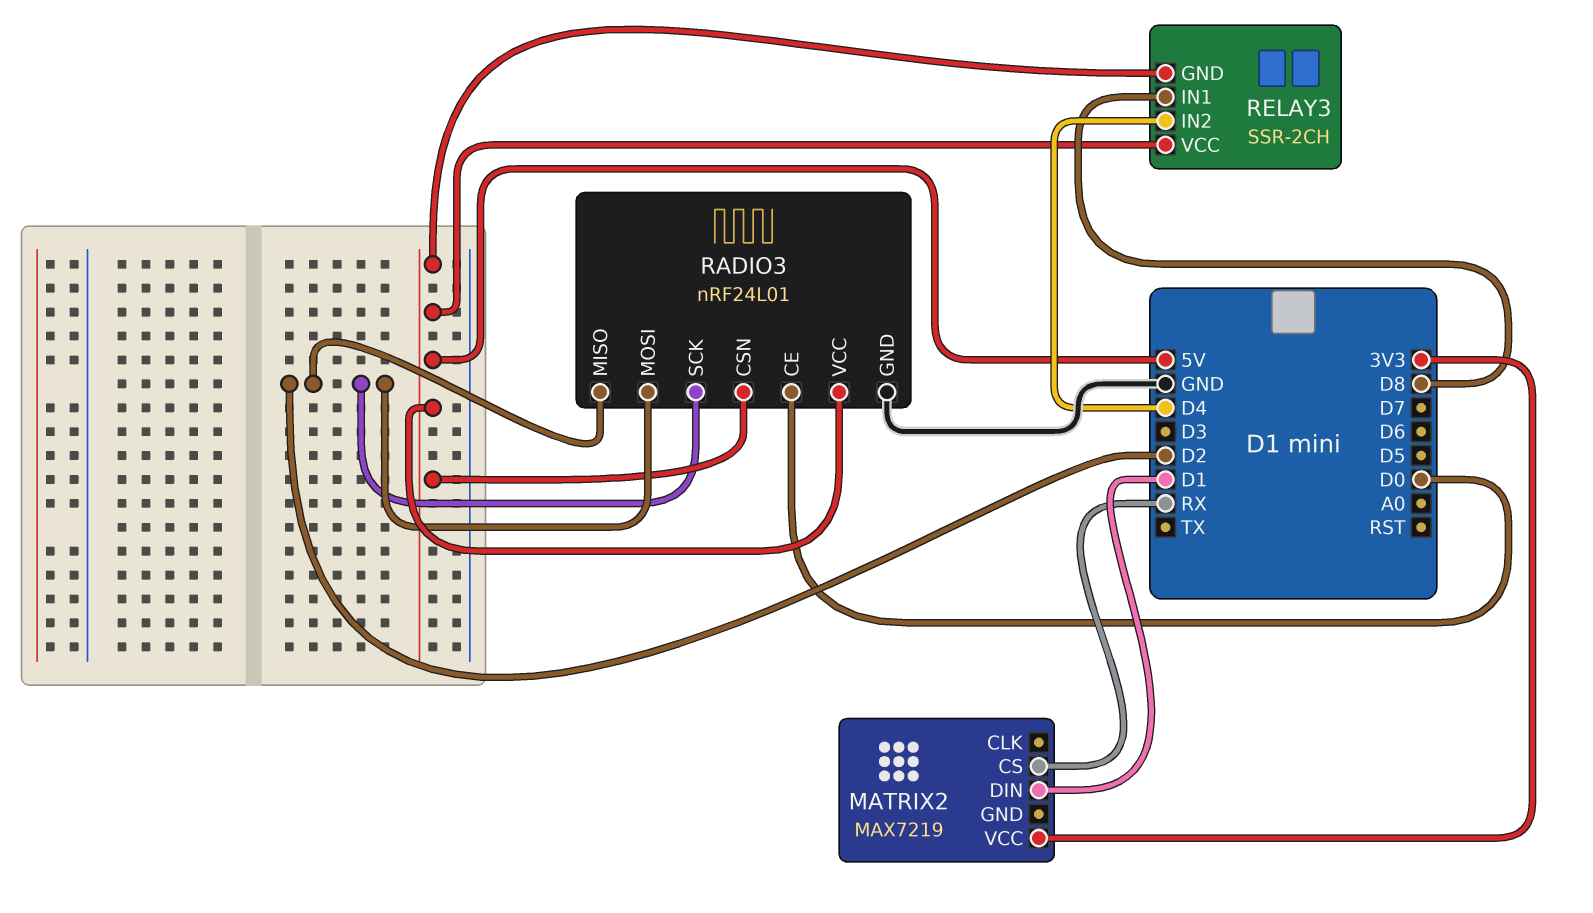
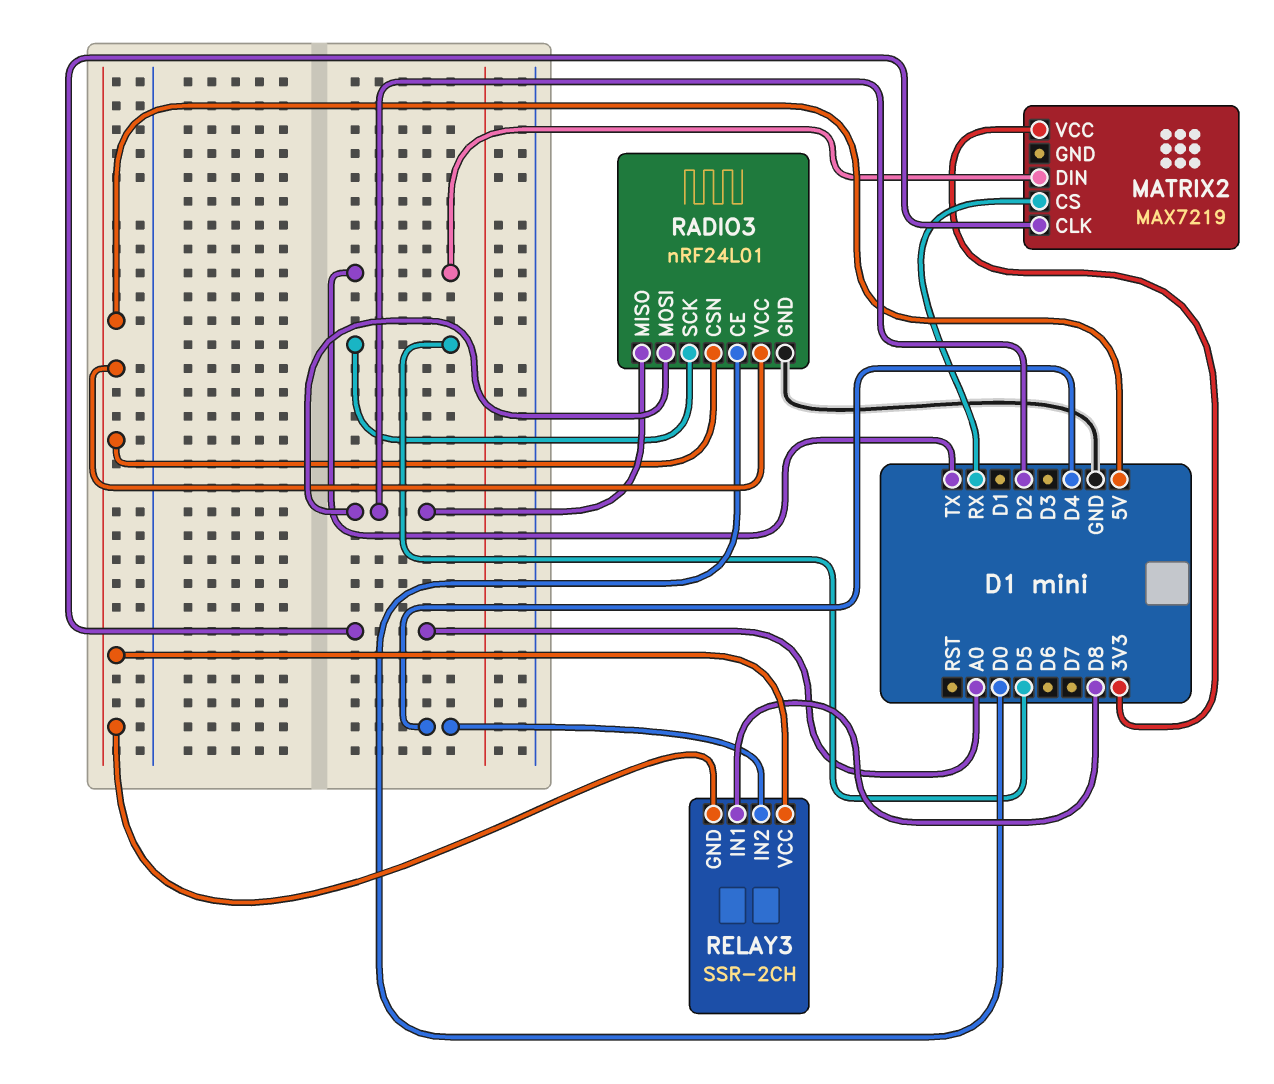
MATRIX2 pin CLK: none -> A0
MATRIX2 pin DIN: D1 -> TX
RADIO3 pin SCK: D2 -> D5

